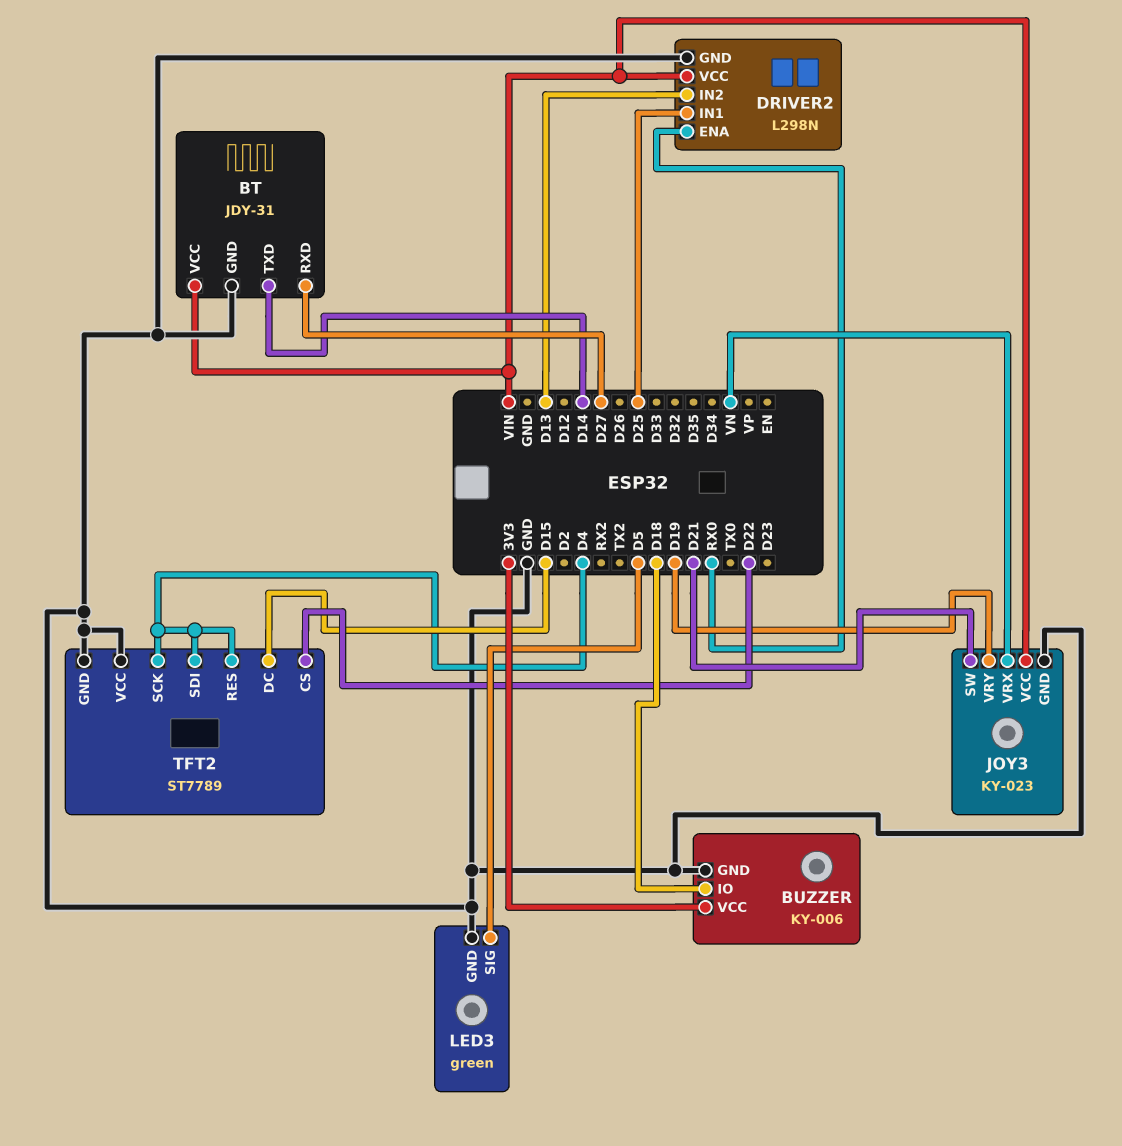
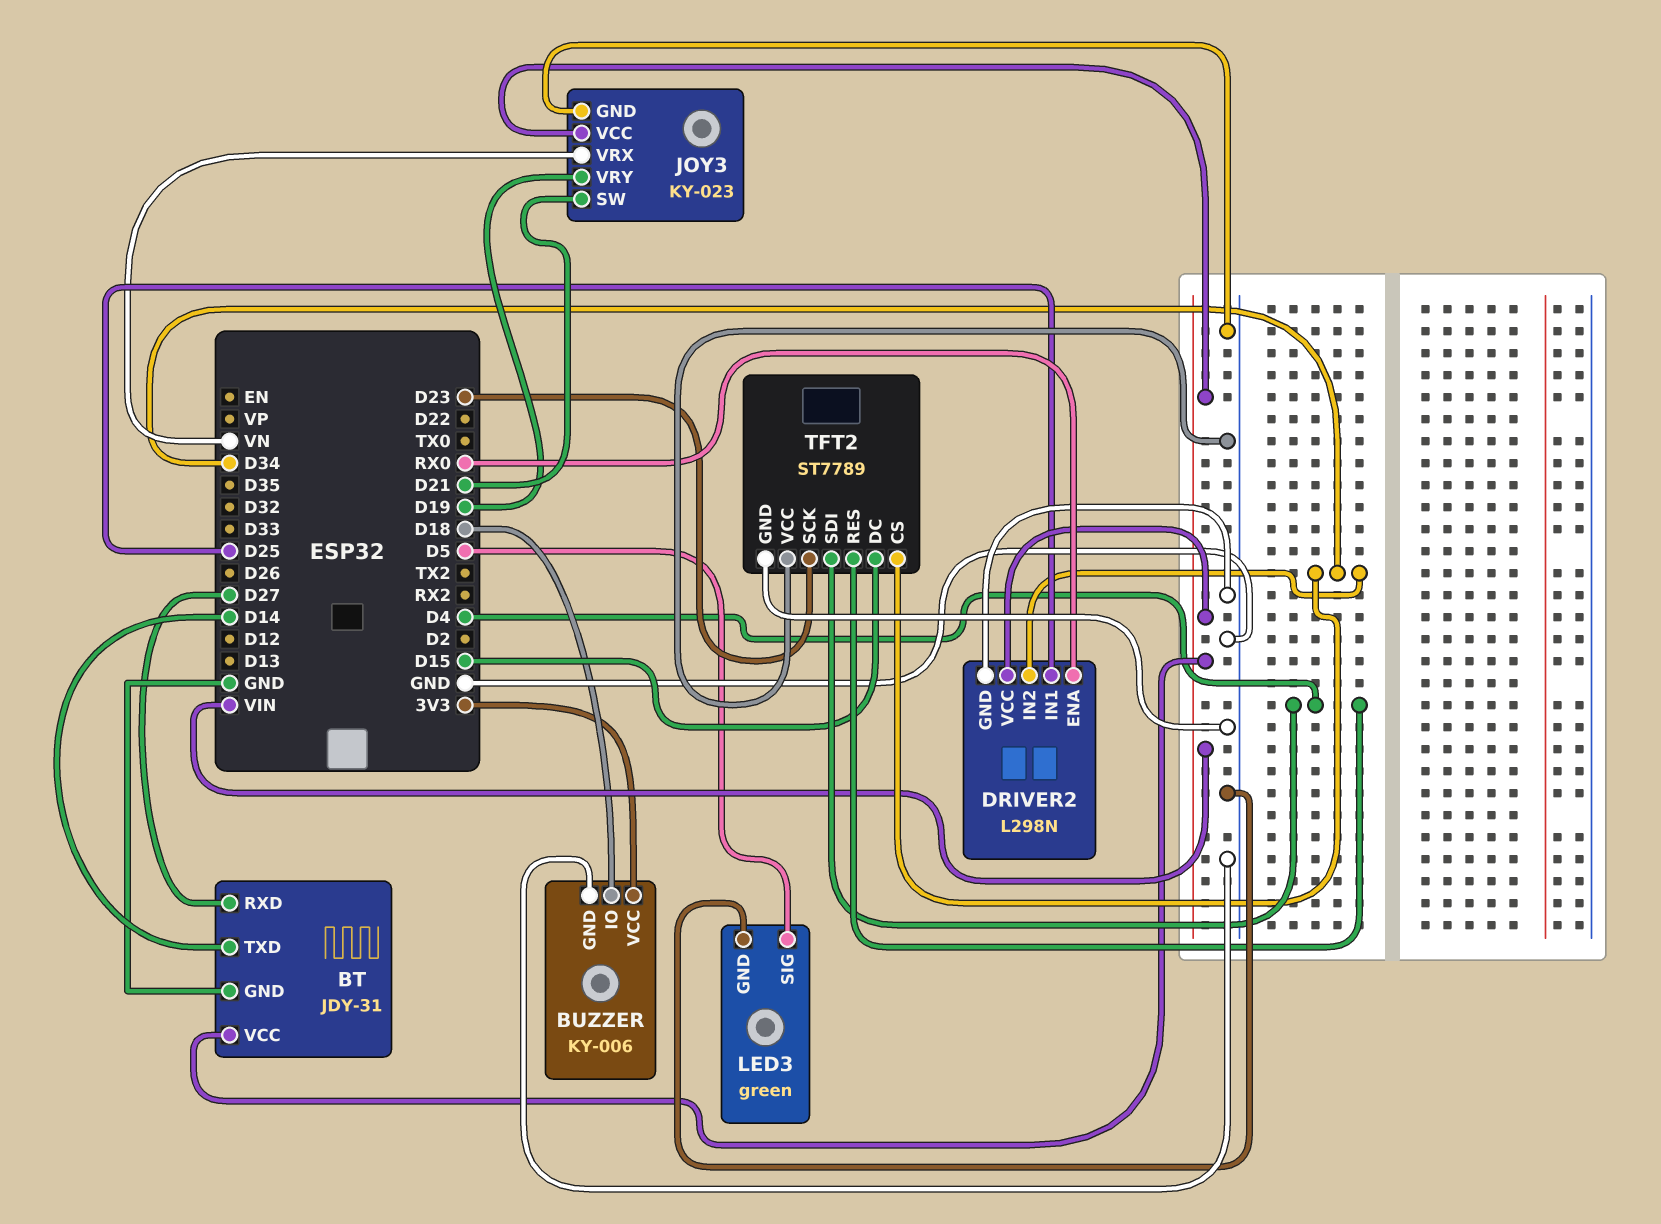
DRIVER2 pin IN2: D13 -> D34
TFT2 pin CS: D22 -> D34
TFT2 pin SCK: D4 -> D23

